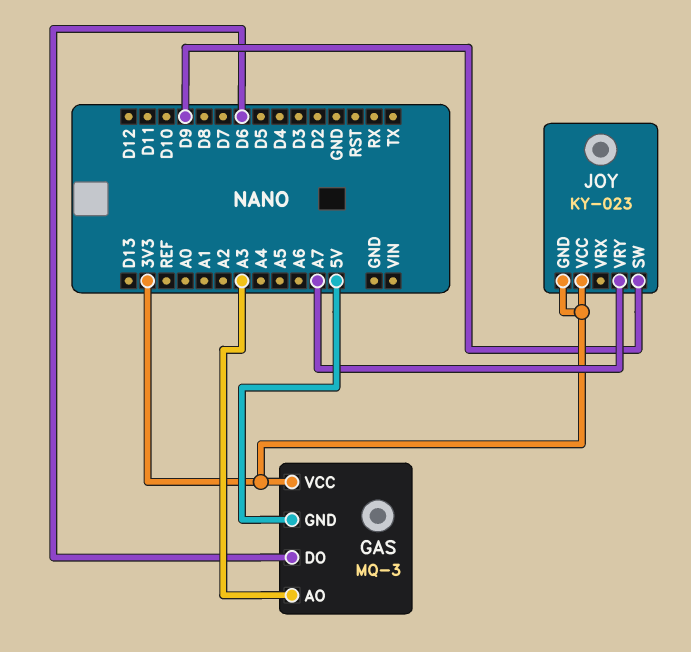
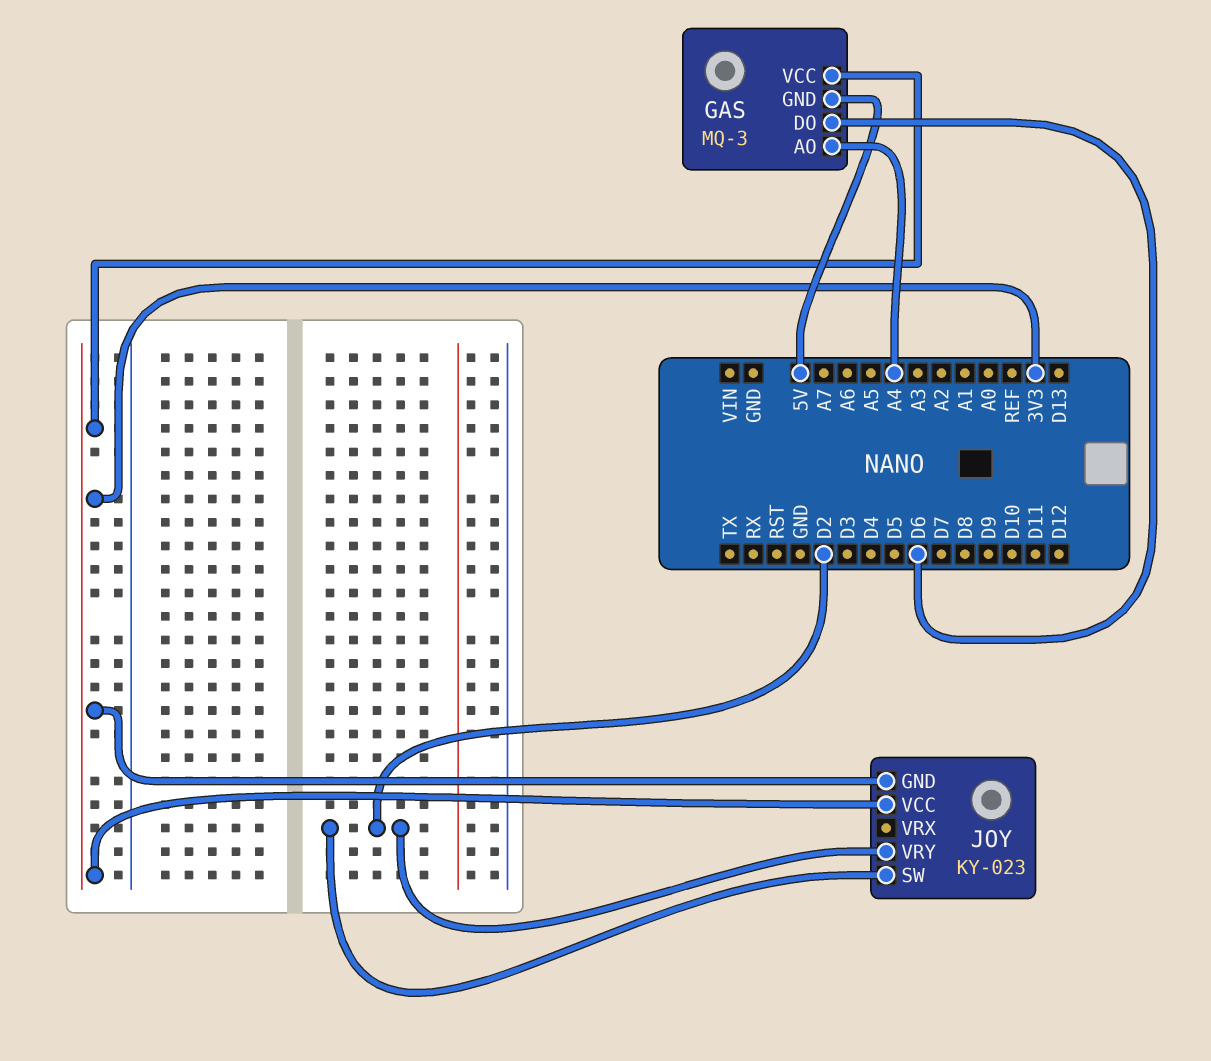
GAS pin AO: A3 -> A4
JOY pin SW: D9 -> D2
JOY pin VRY: A7 -> D2

